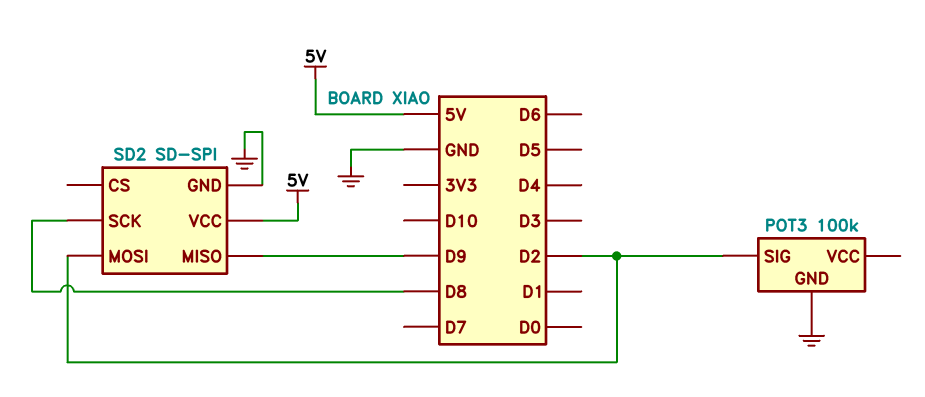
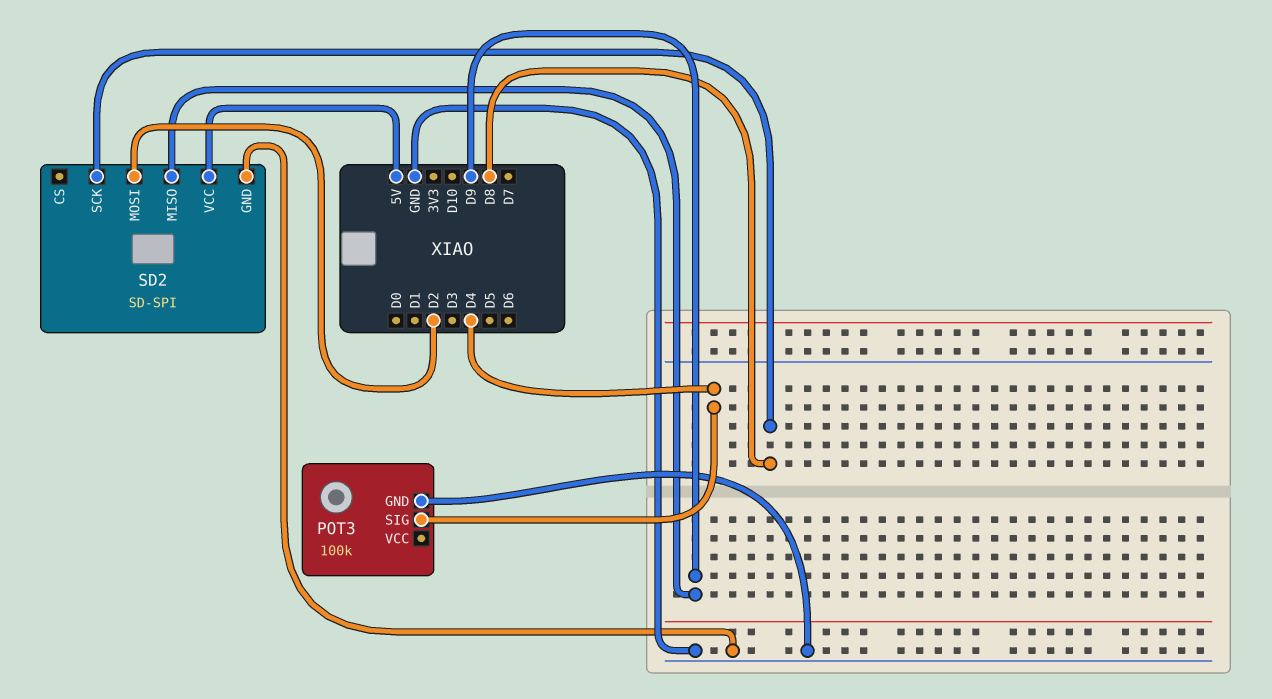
POT3 pin SIG: D2 -> D4

